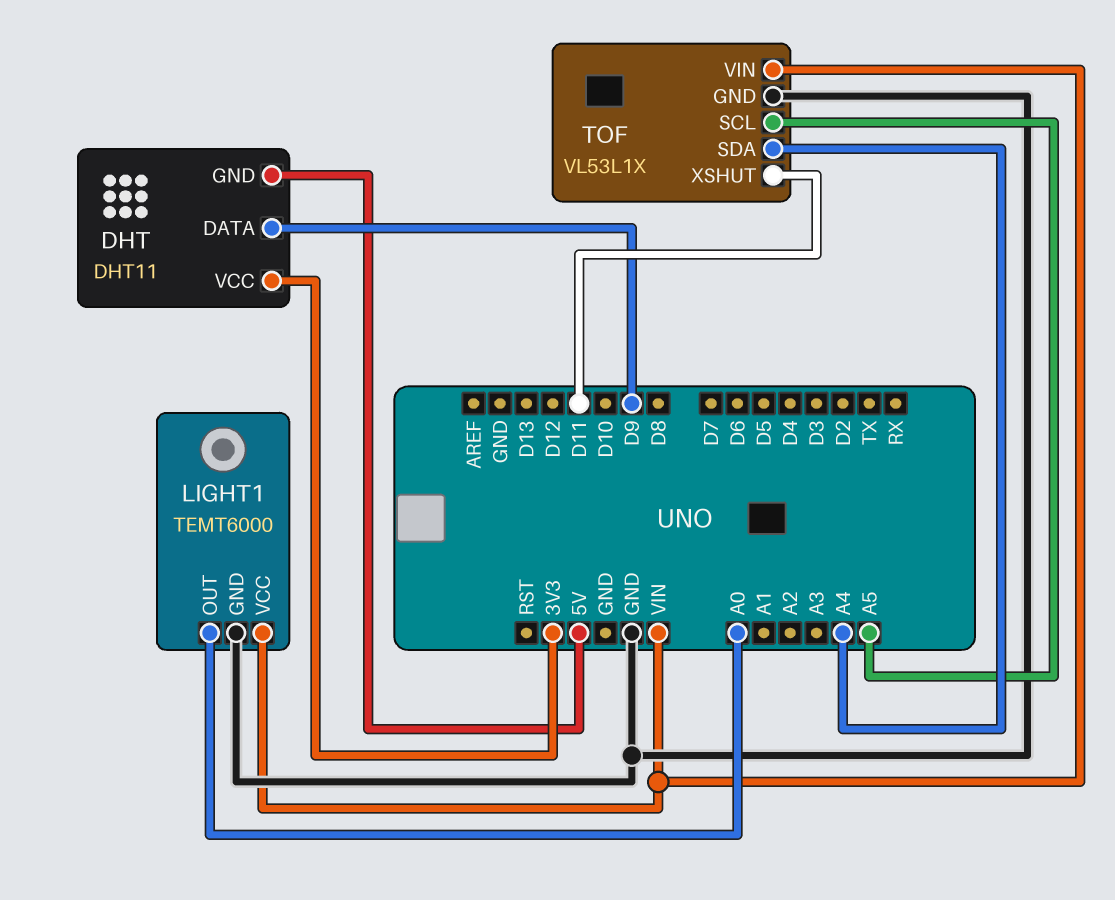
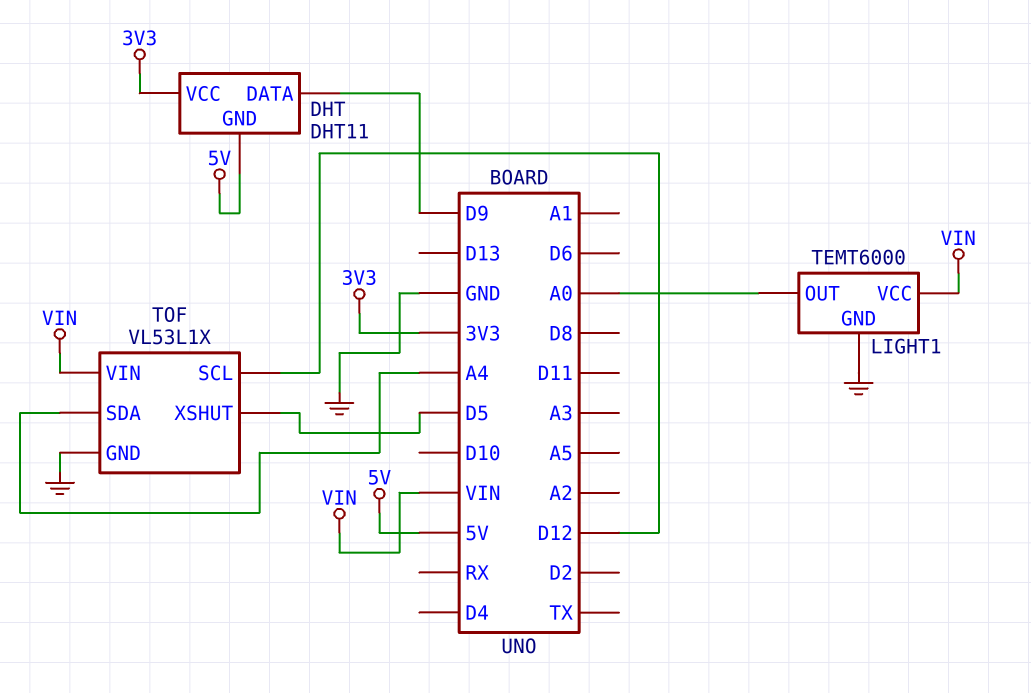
TOF pin SCL: A5 -> D12
TOF pin XSHUT: D11 -> D5

